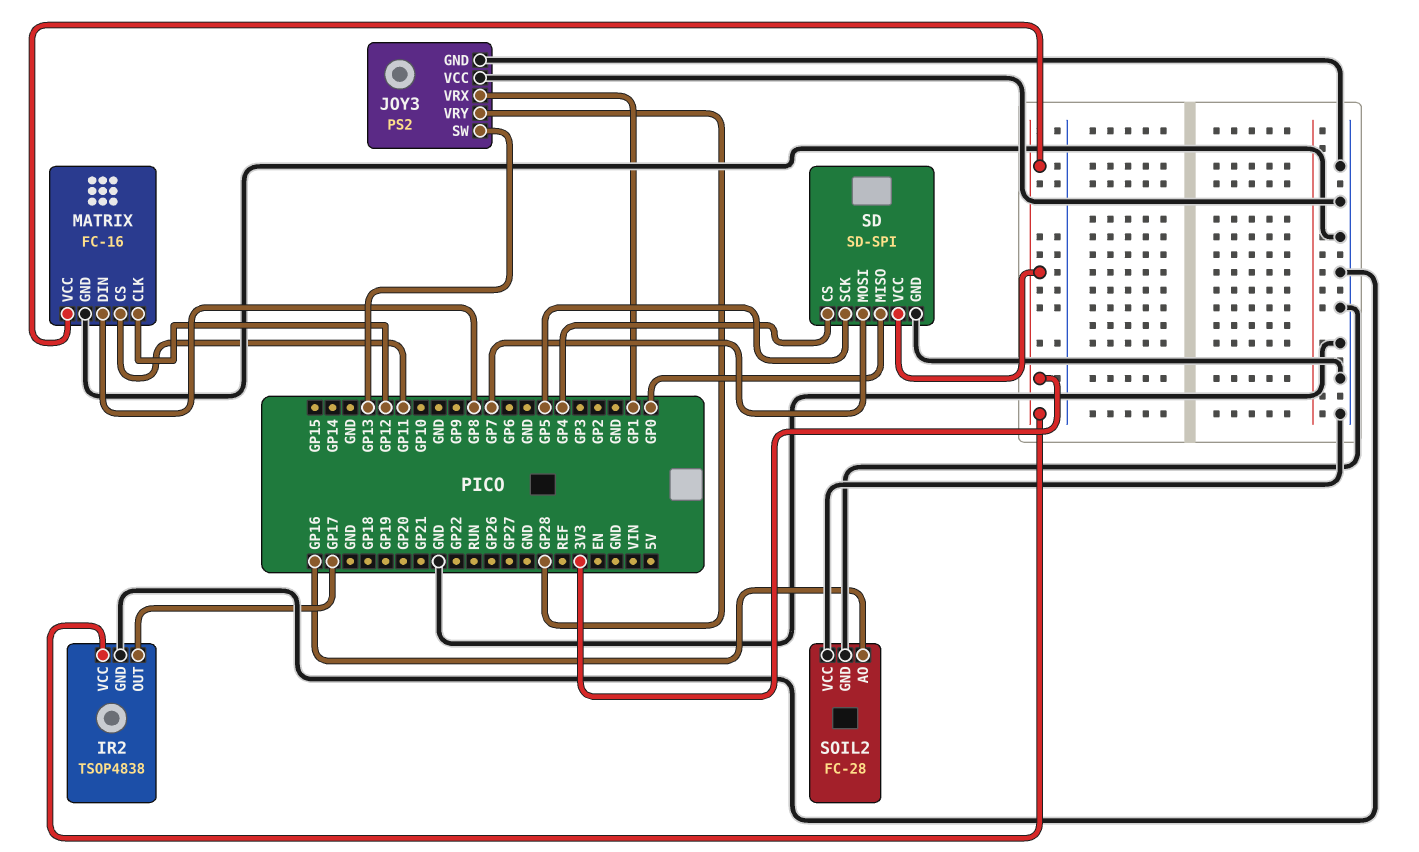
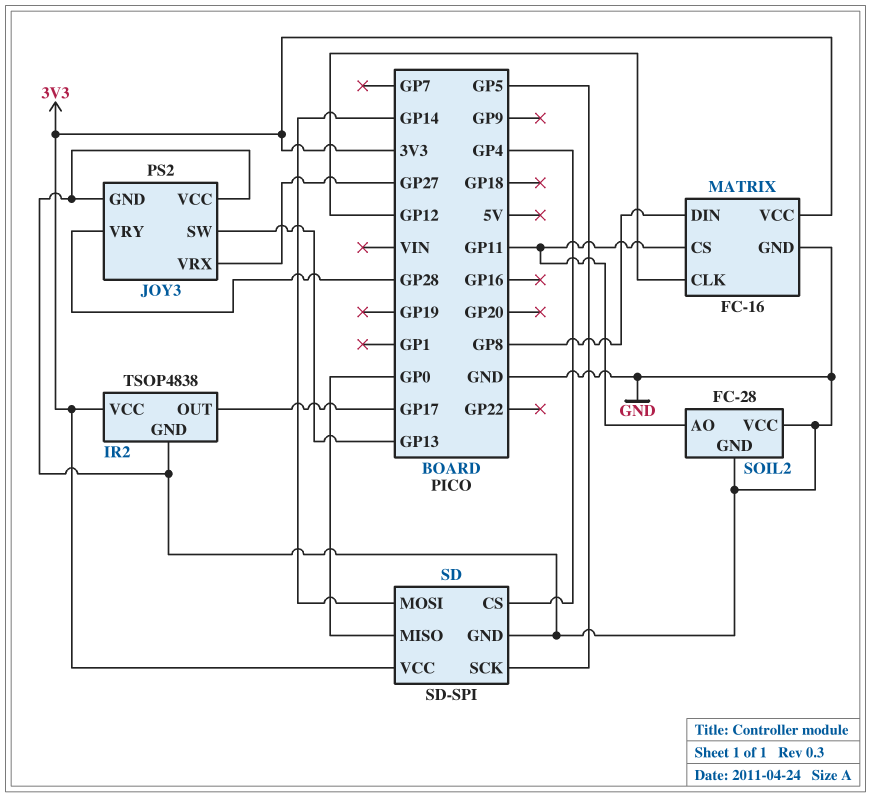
JOY3 pin VRX: GP1 -> GP27
SD pin MOSI: GP7 -> GP14
SOIL2 pin AO: GP16 -> GP11

